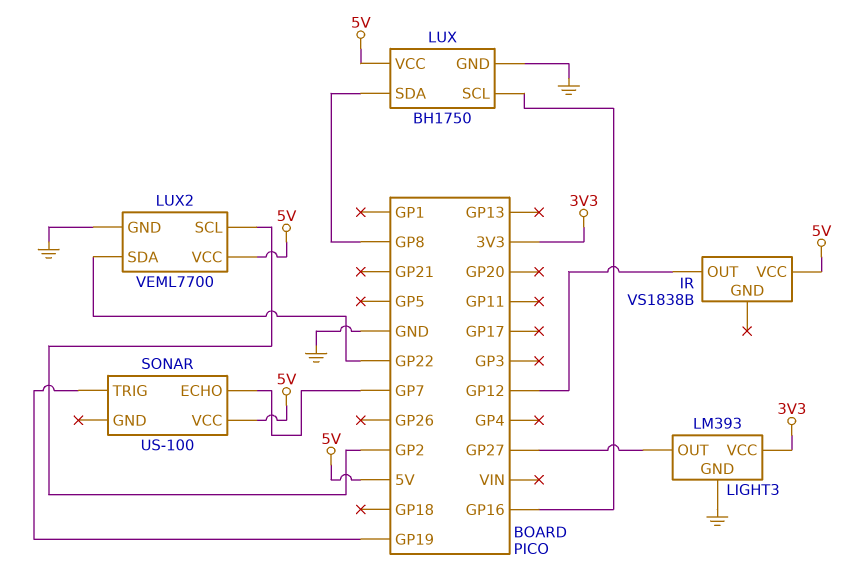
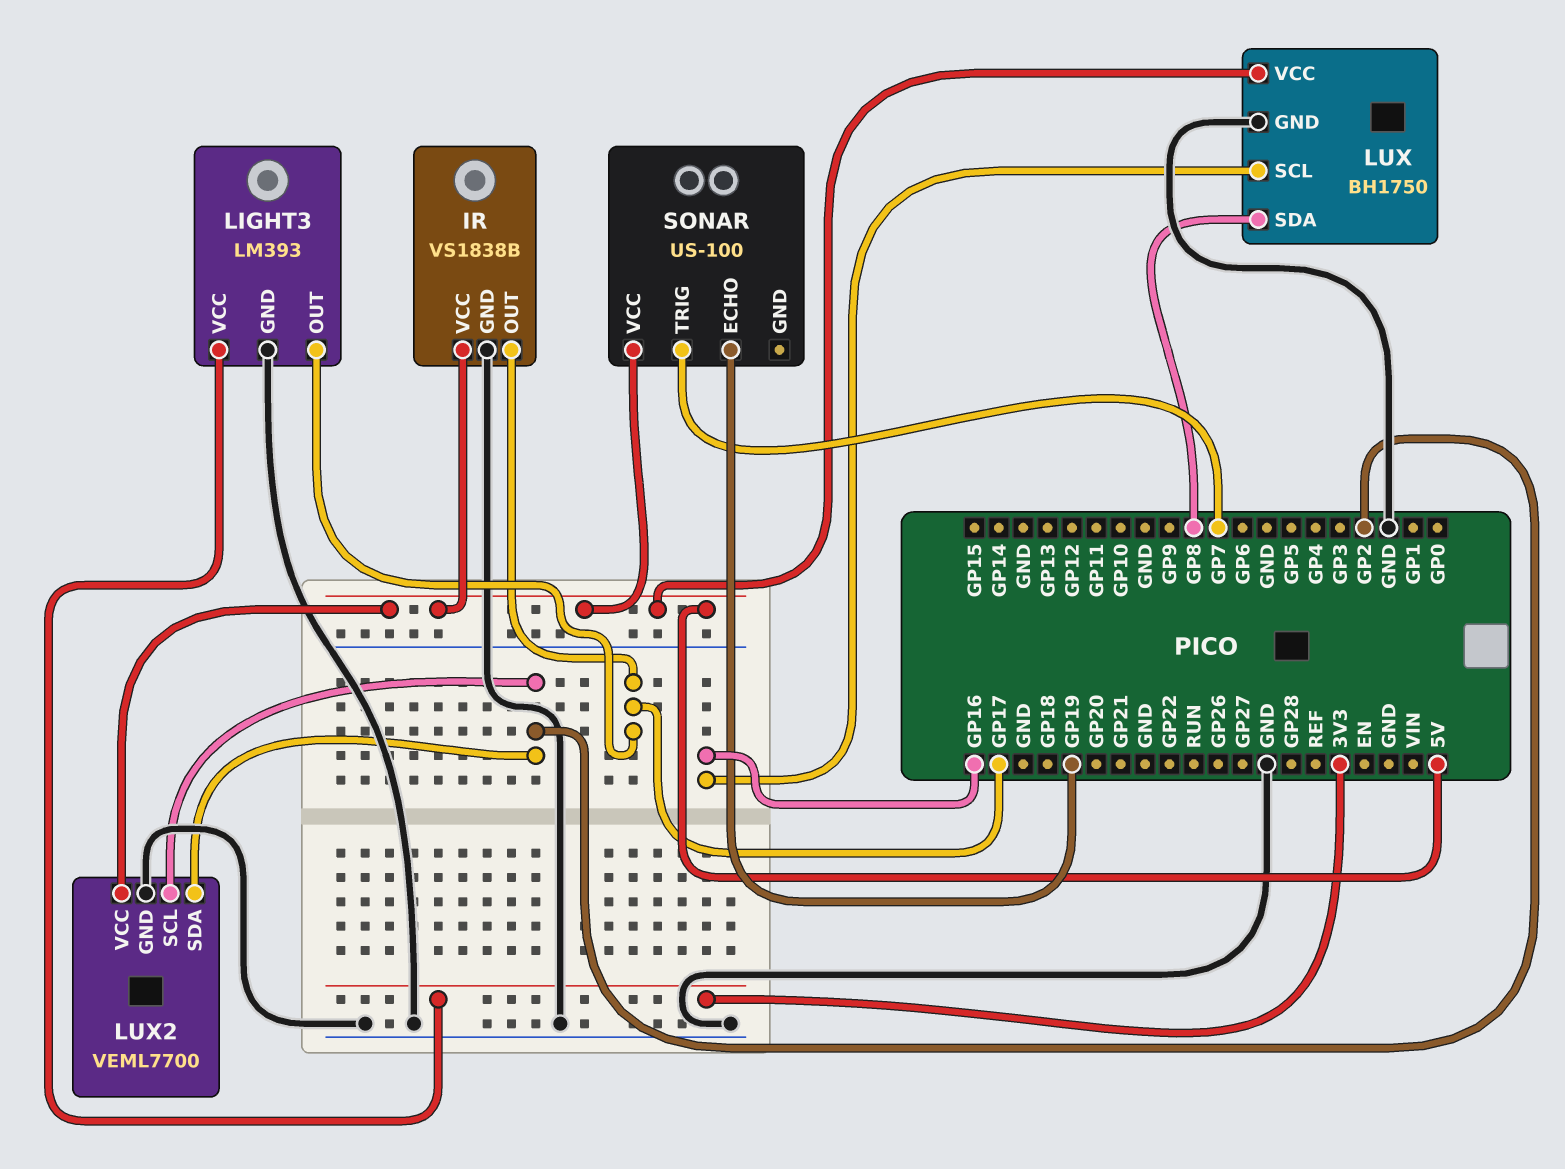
IR pin GND: none -> GND
IR pin OUT: GP12 -> GP17
LIGHT3 pin OUT: GP27 -> GP17
LUX2 pin SDA: GP22 -> GP2
SONAR pin ECHO: GP7 -> GP19
SONAR pin TRIG: GP19 -> GP7

